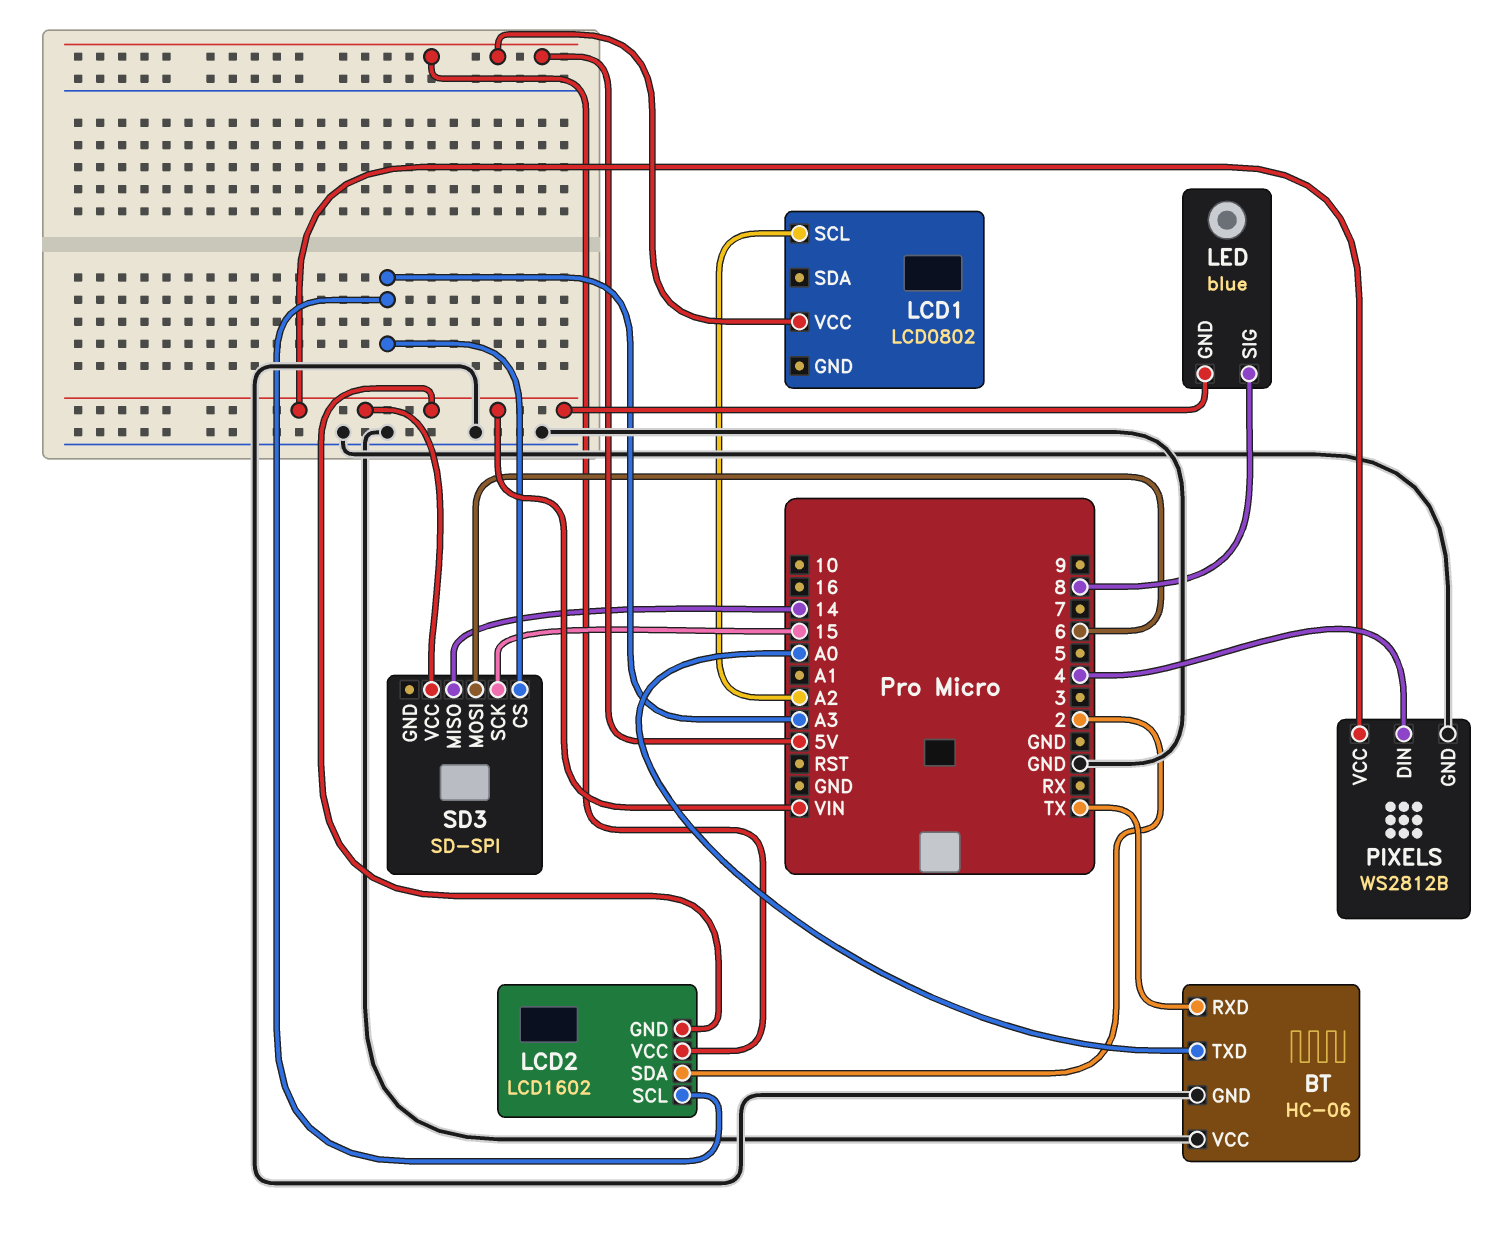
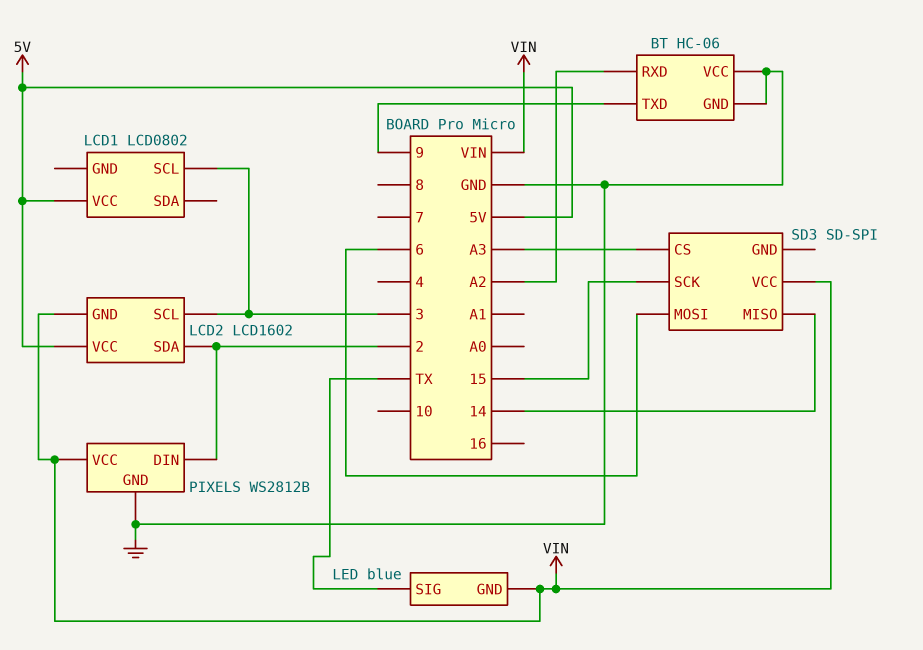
BT pin RXD: TX -> A2
BT pin TXD: A0 -> 9
LCD1 pin SCL: A2 -> 3
LCD2 pin SCL: A3 -> 3
LED pin SIG: 8 -> TX
PIXELS pin DIN: 4 -> 2

